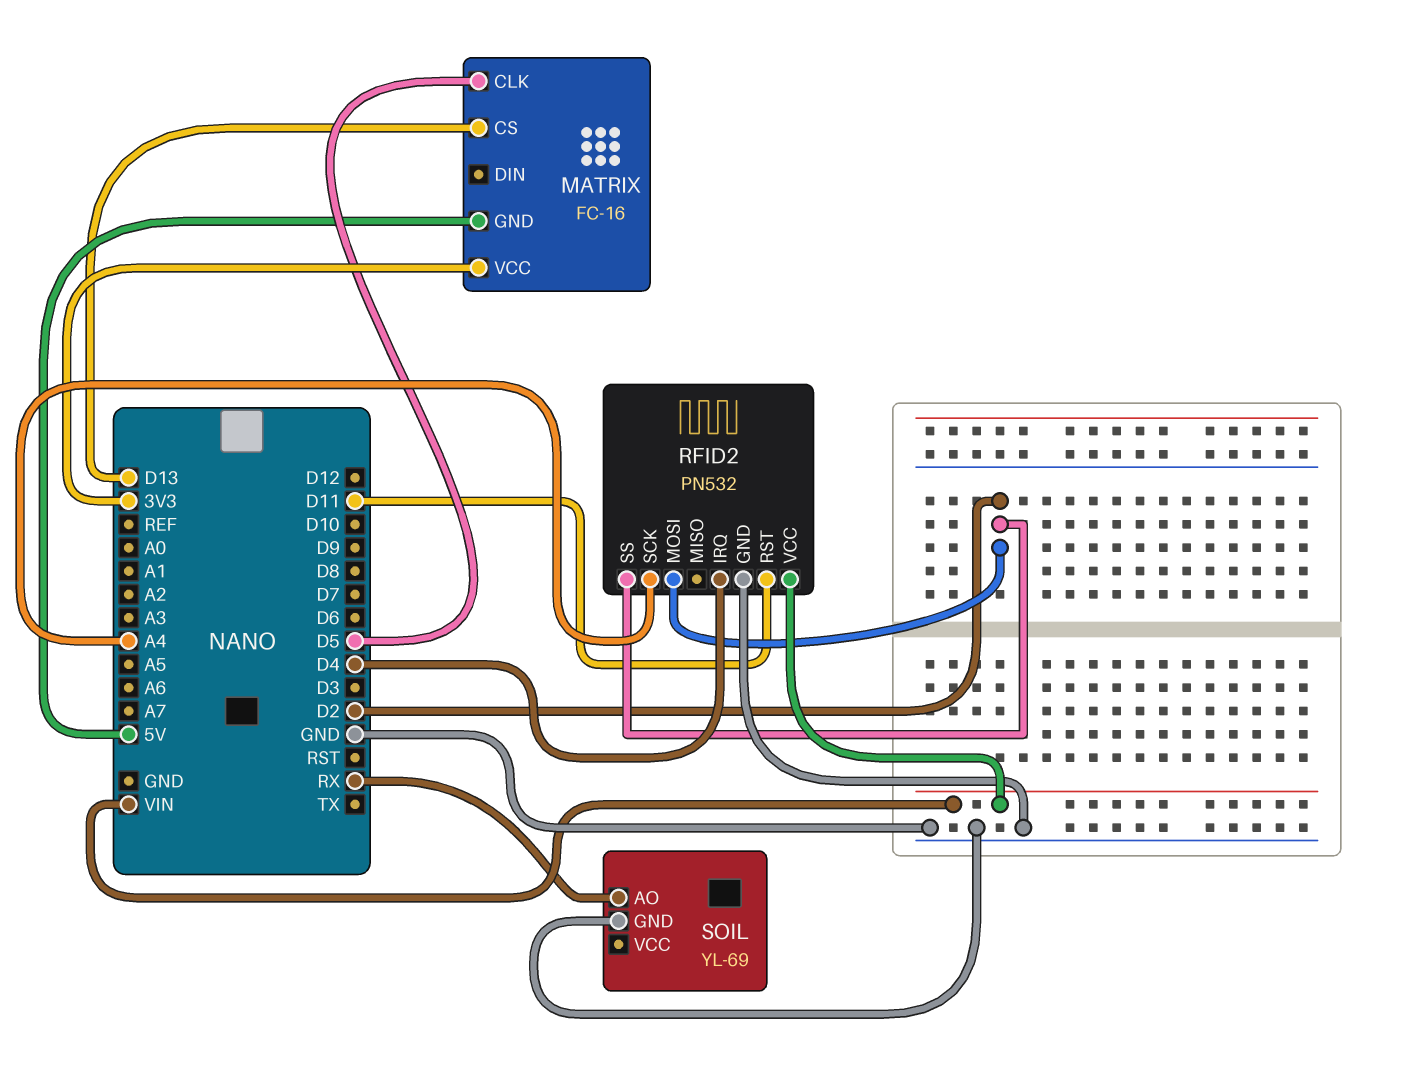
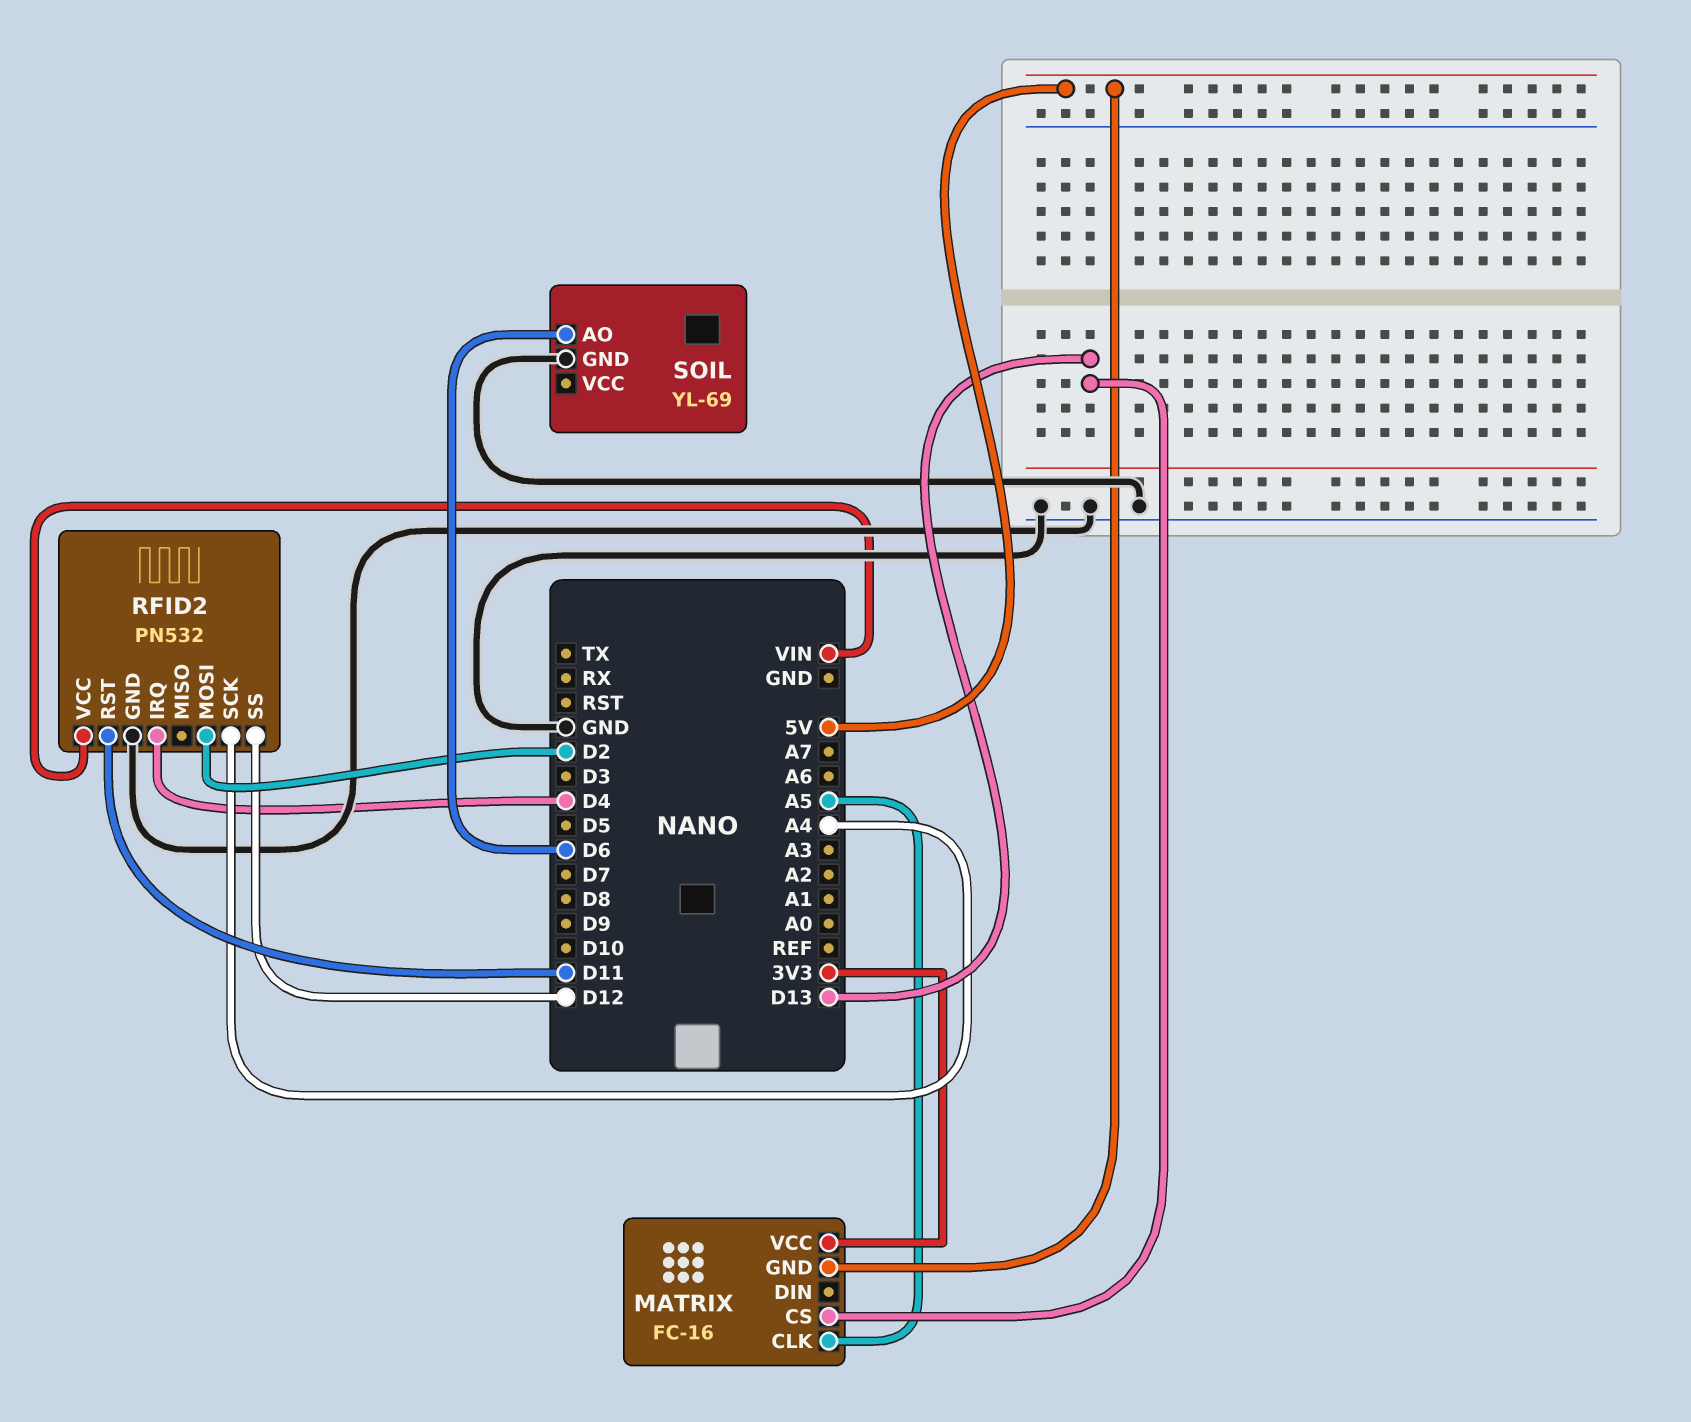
MATRIX pin CLK: D5 -> A5
RFID2 pin SS: D2 -> D12
SOIL pin AO: RX -> D6

